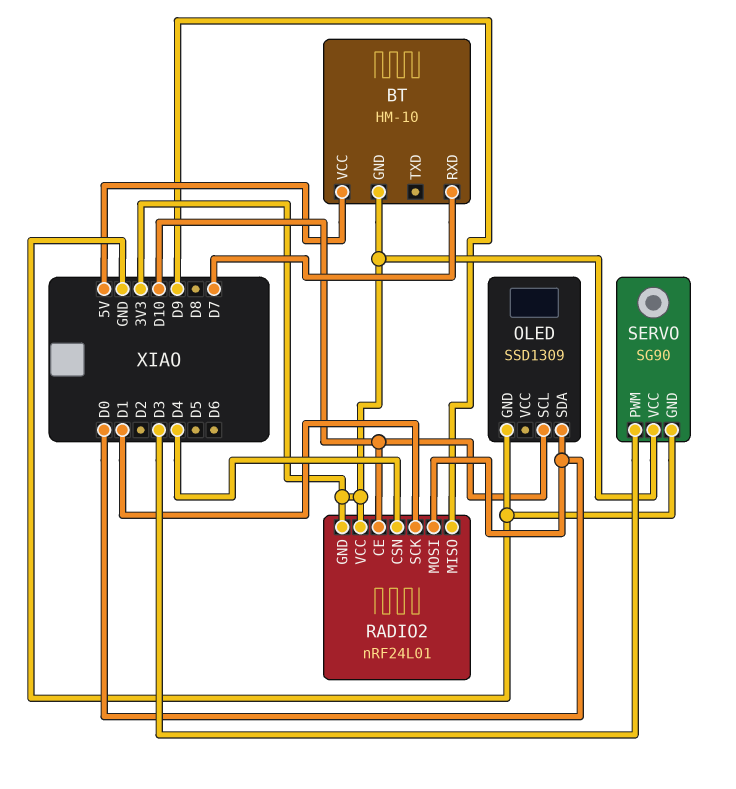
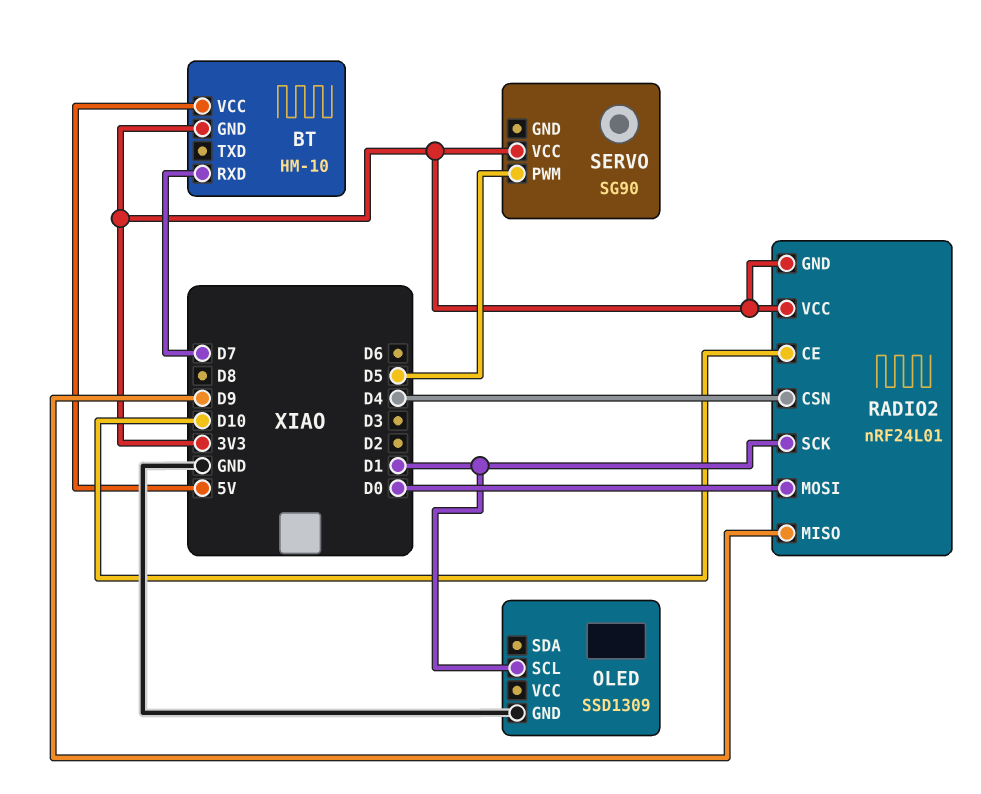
OLED pin SCL: D10 -> D1
OLED pin SDA: D0 -> none
SERVO pin GND: GND -> none
SERVO pin PWM: D3 -> D5

